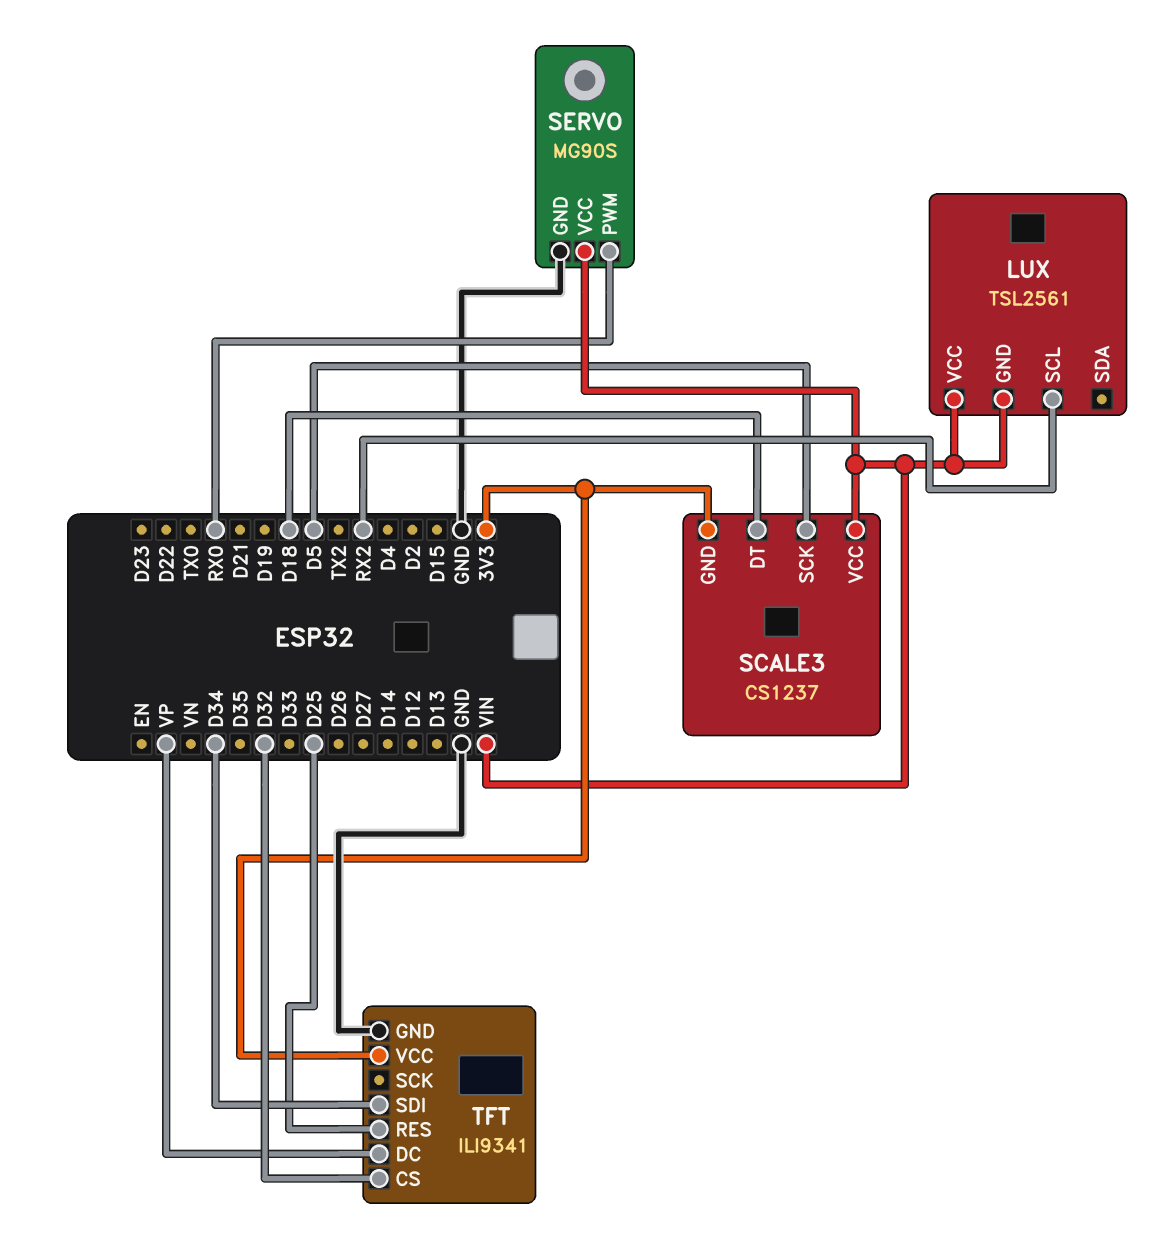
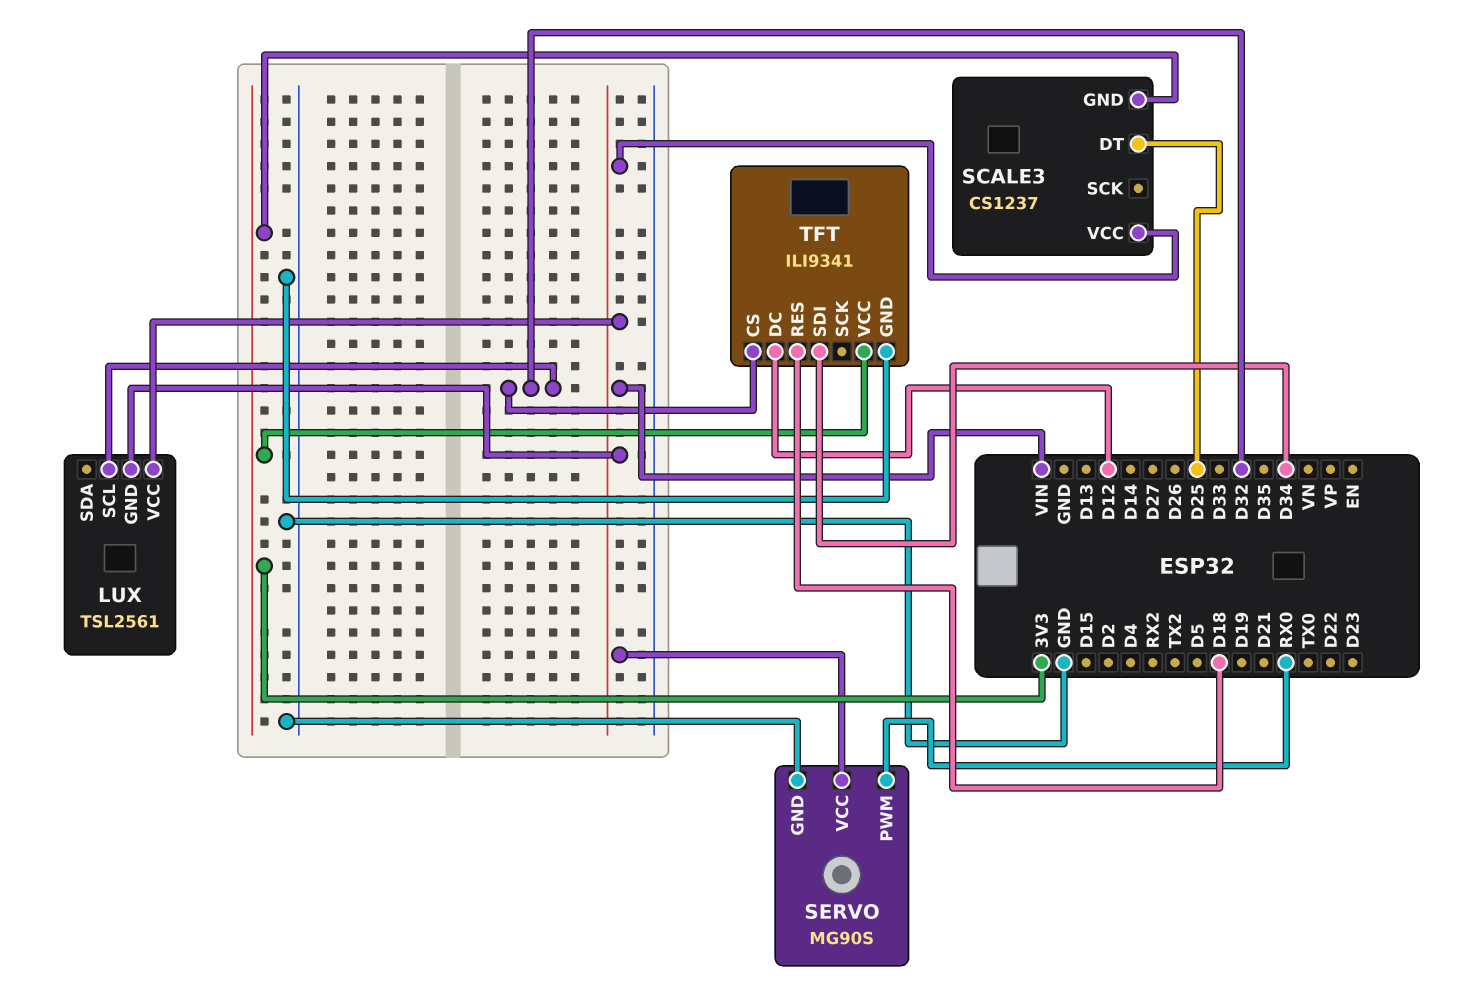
LUX pin SCL: RX2 -> D32
SCALE3 pin DT: D18 -> D25
SCALE3 pin SCK: D5 -> none
TFT pin DC: VP -> D12
TFT pin RES: D25 -> D18

